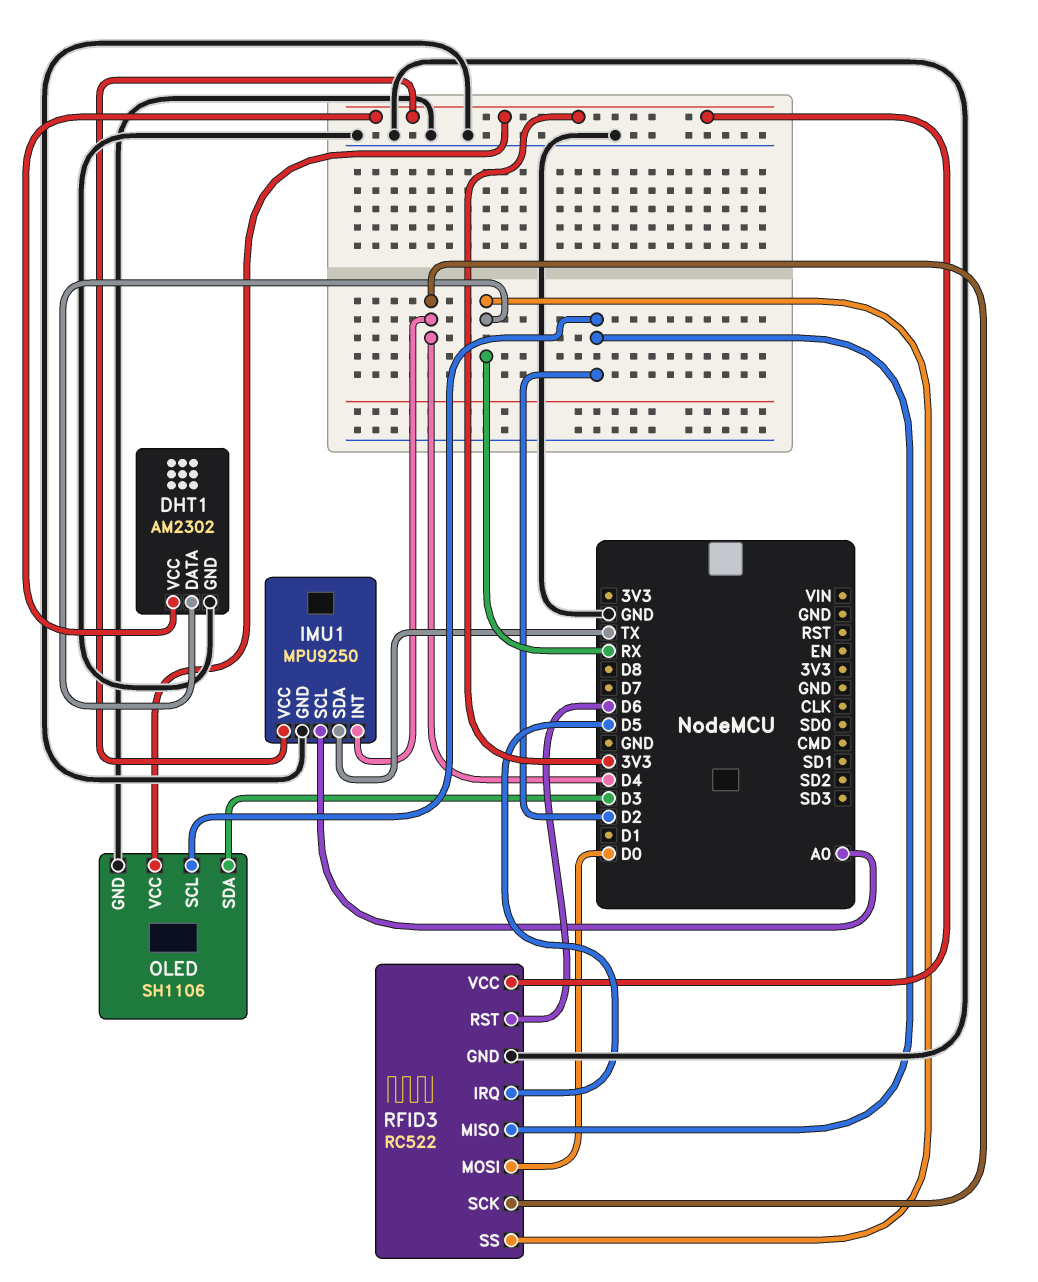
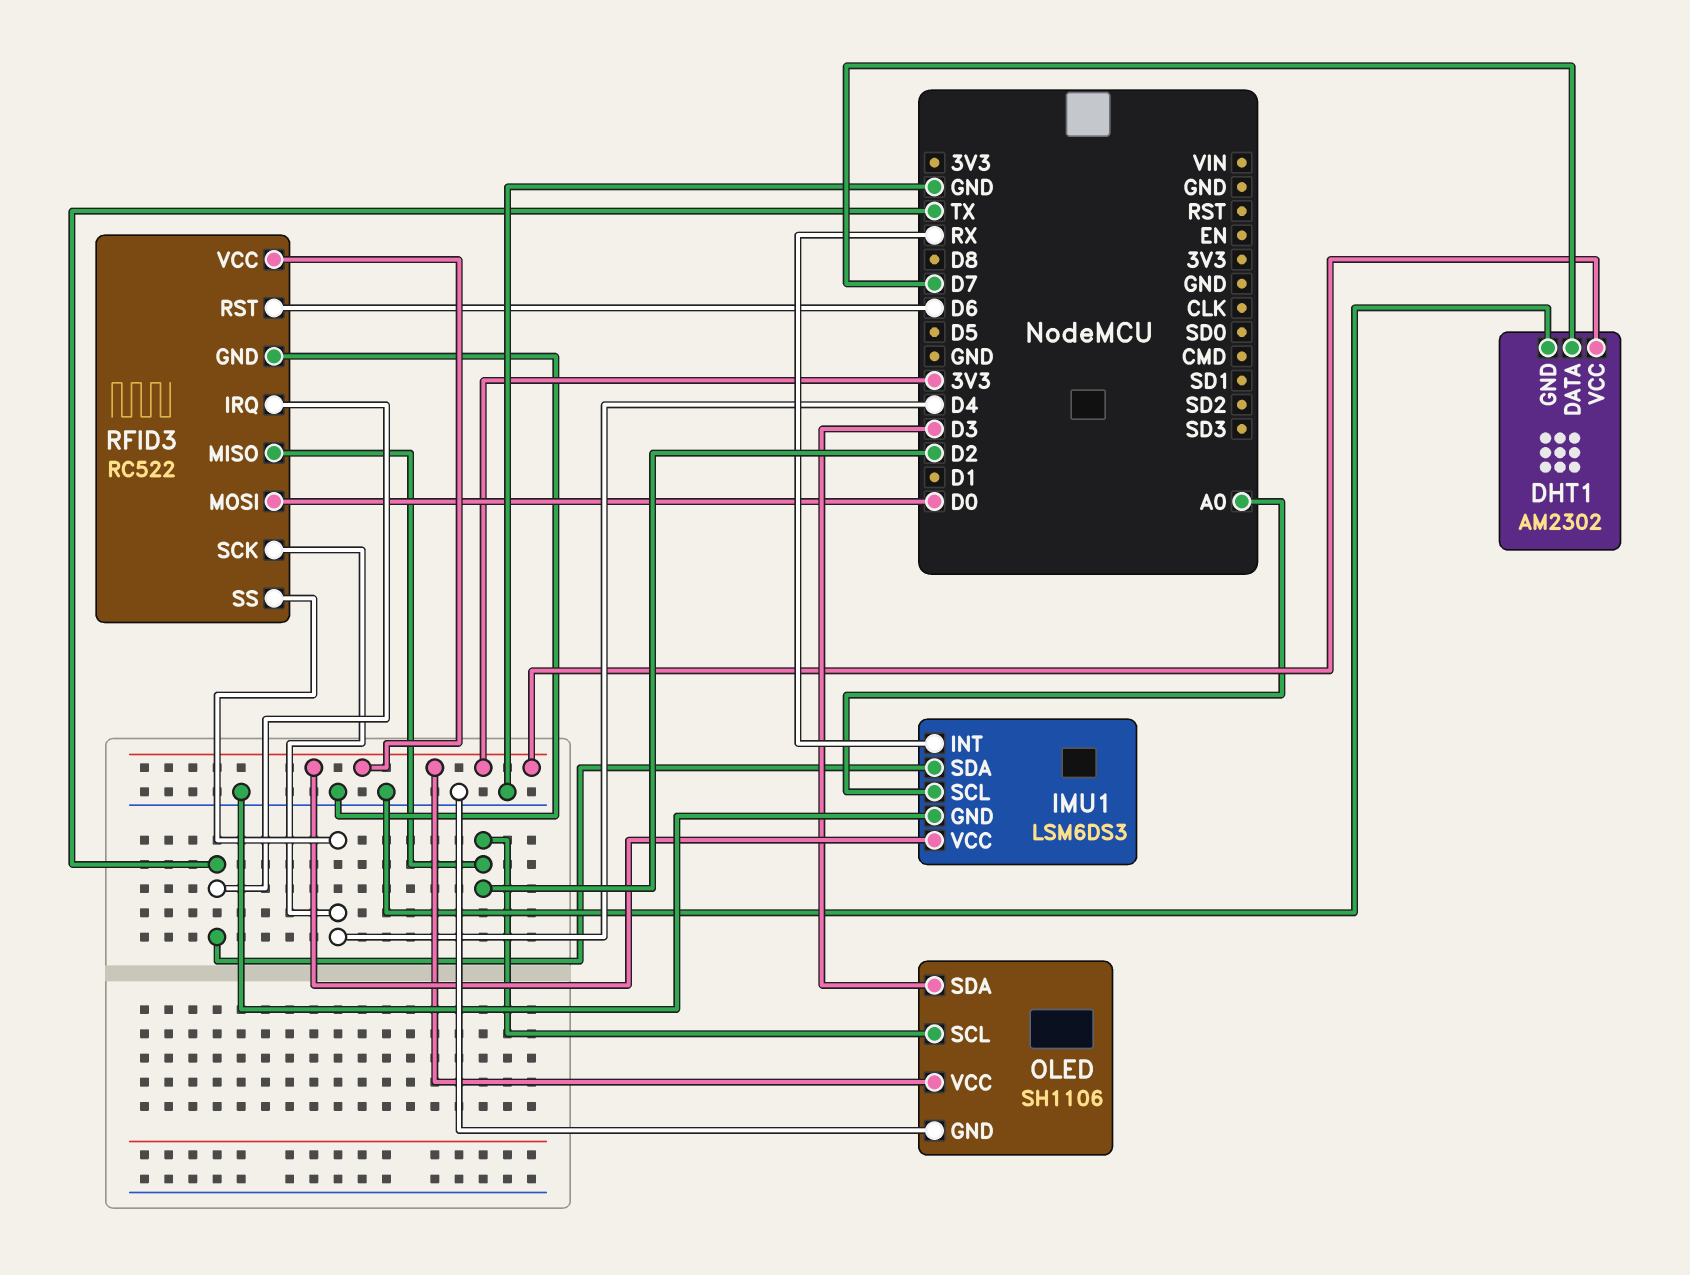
DHT1 pin DATA: RX -> D7
IMU1: MPU9250 -> LSM6DS3
IMU1 pin INT: D4 -> RX
RFID3 pin IRQ: D5 -> TX
RFID3 pin SS: RX -> D4

